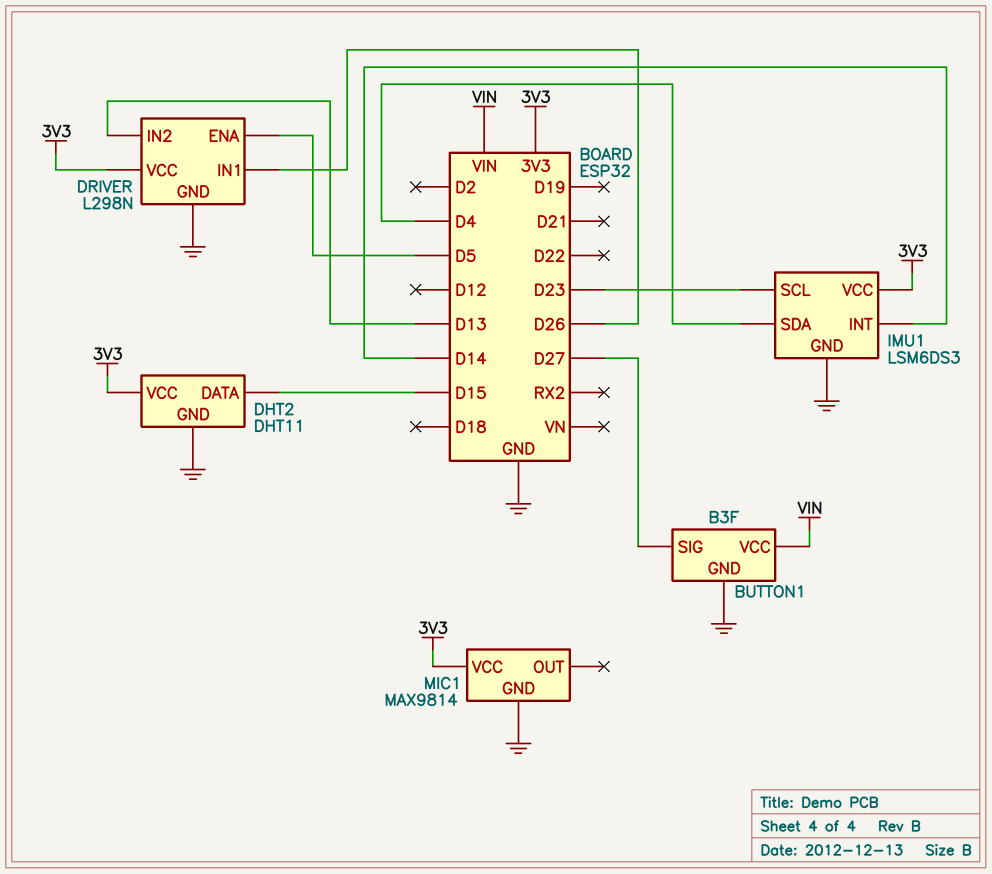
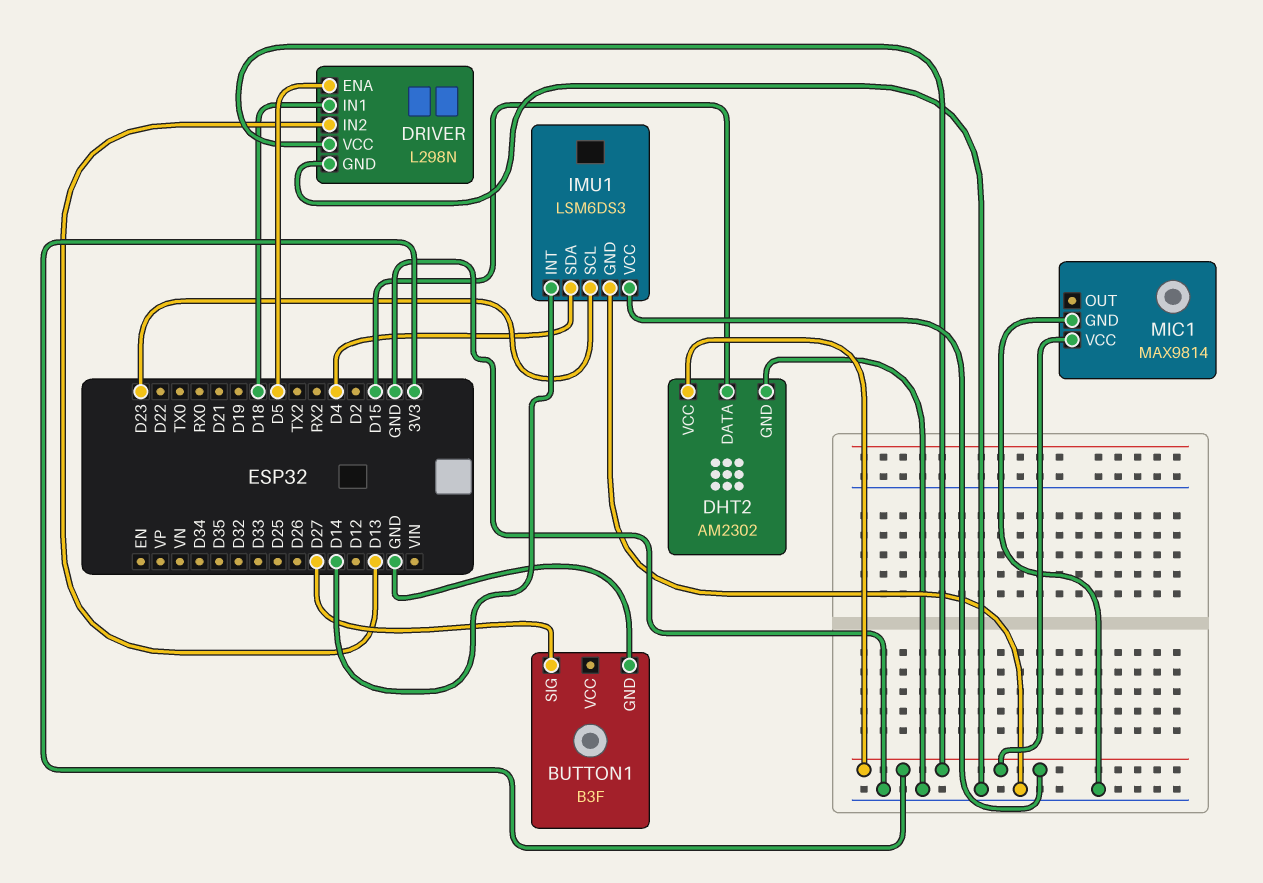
BUTTON1 pin VCC: VIN -> none
DHT2: DHT11 -> AM2302
DRIVER pin IN1: D26 -> D18

